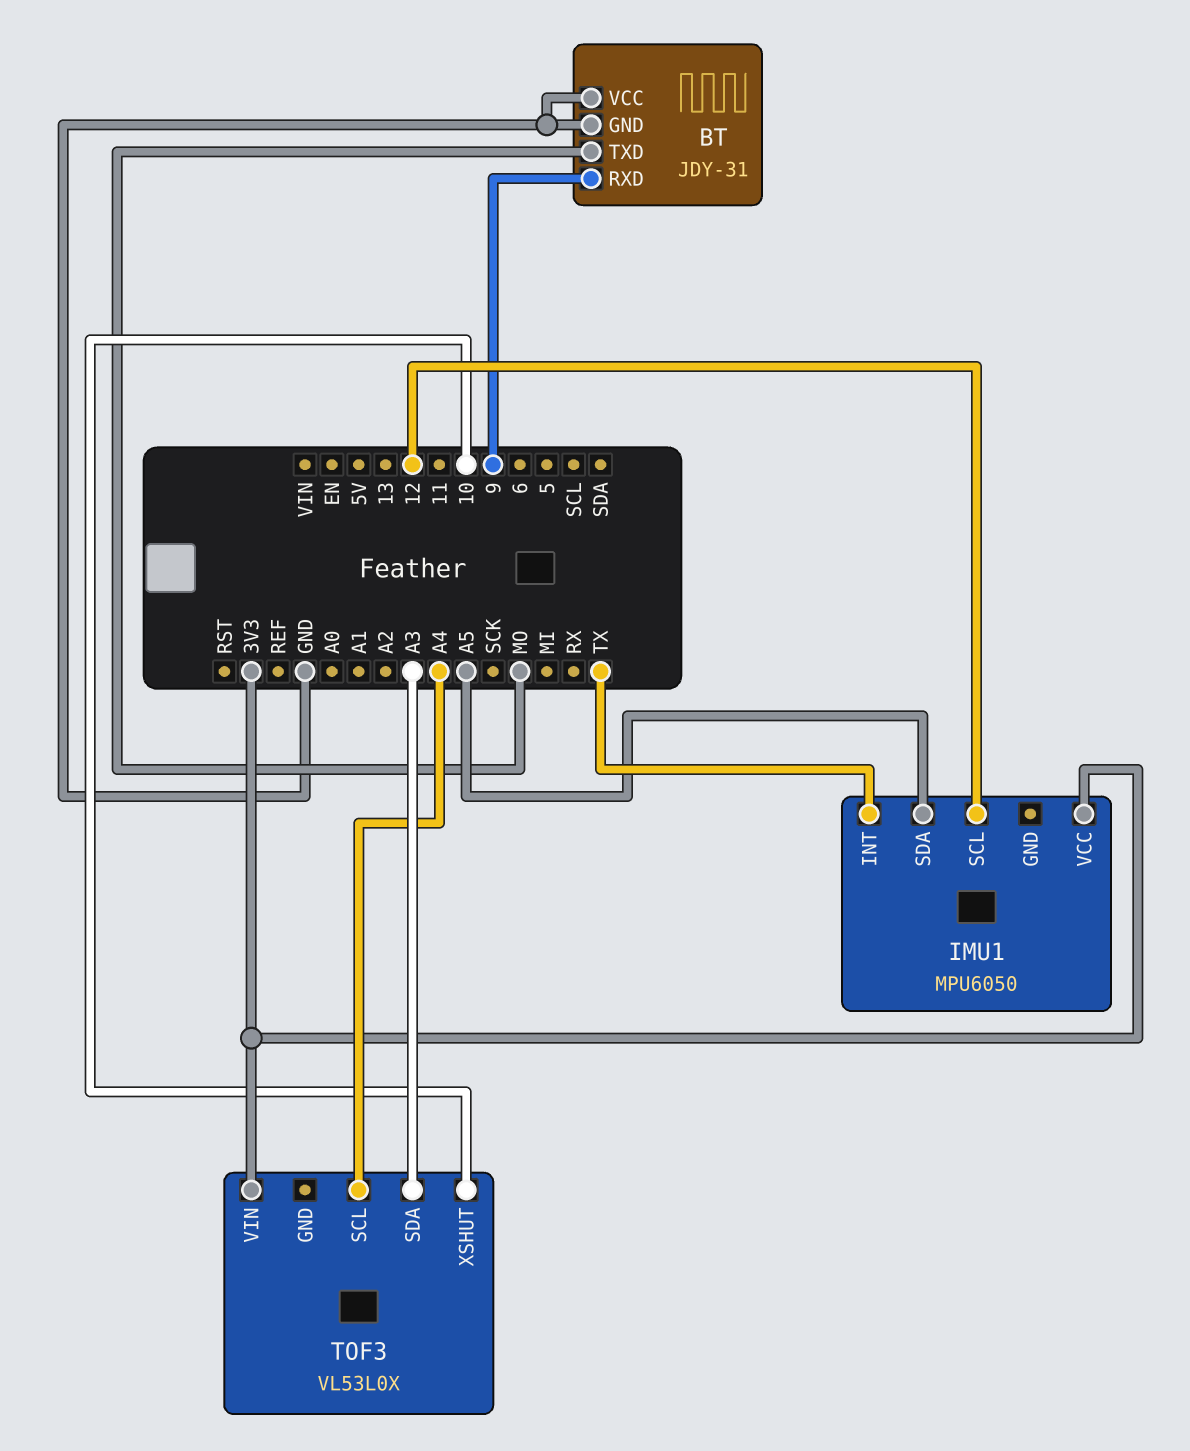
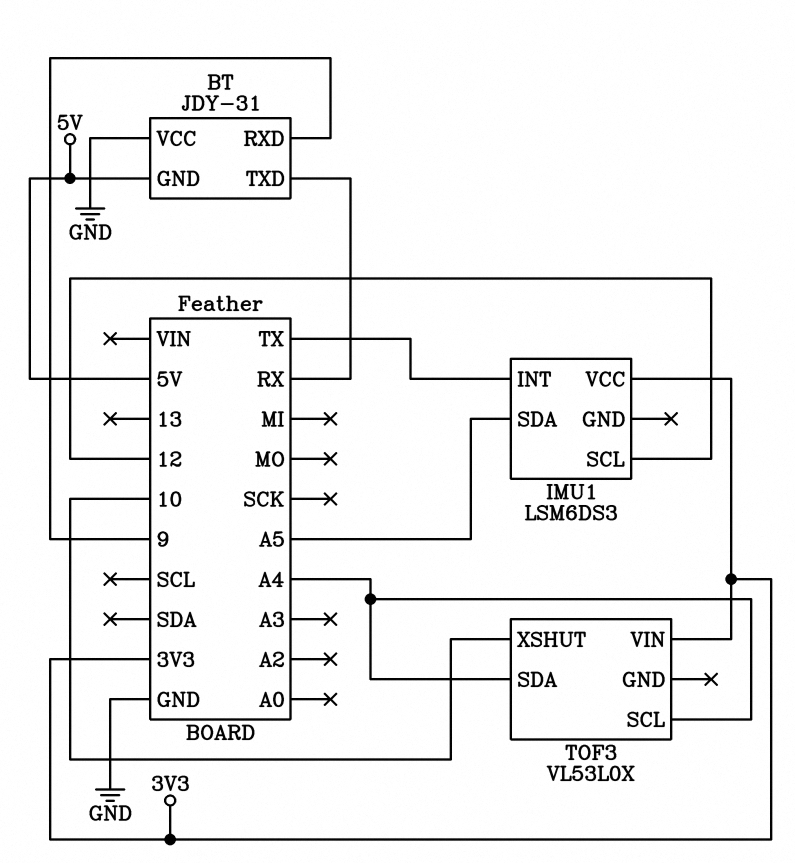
BT pin GND: GND -> 5V
BT pin TXD: MO -> RX
IMU1: MPU6050 -> LSM6DS3
TOF3 pin SDA: A3 -> A4

